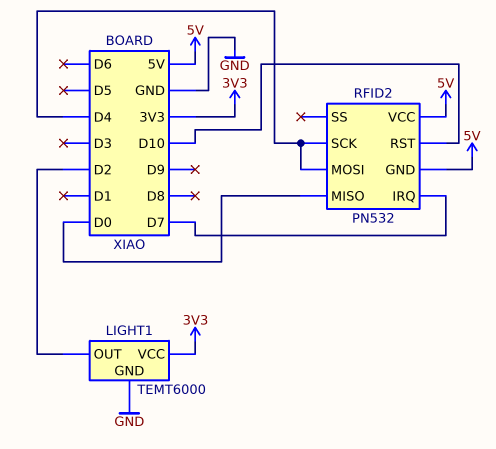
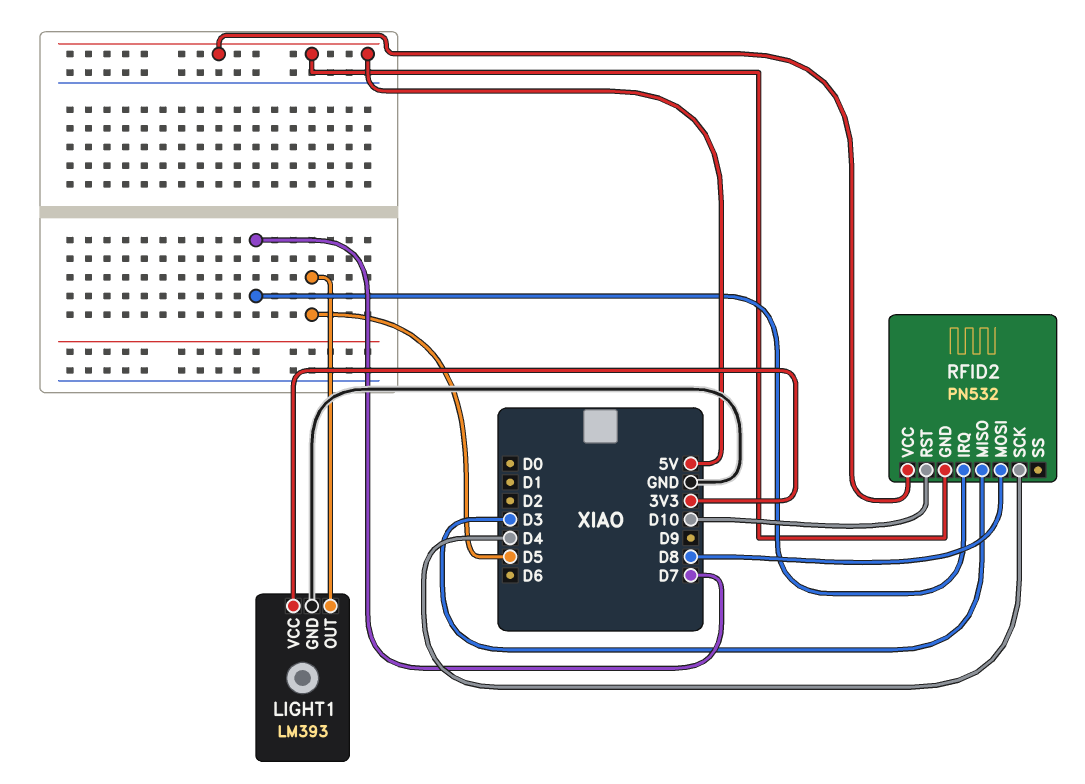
LIGHT1: TEMT6000 -> LM393
LIGHT1 pin OUT: D2 -> D5
RFID2 pin MISO: D0 -> D3
RFID2 pin MOSI: D4 -> D8

